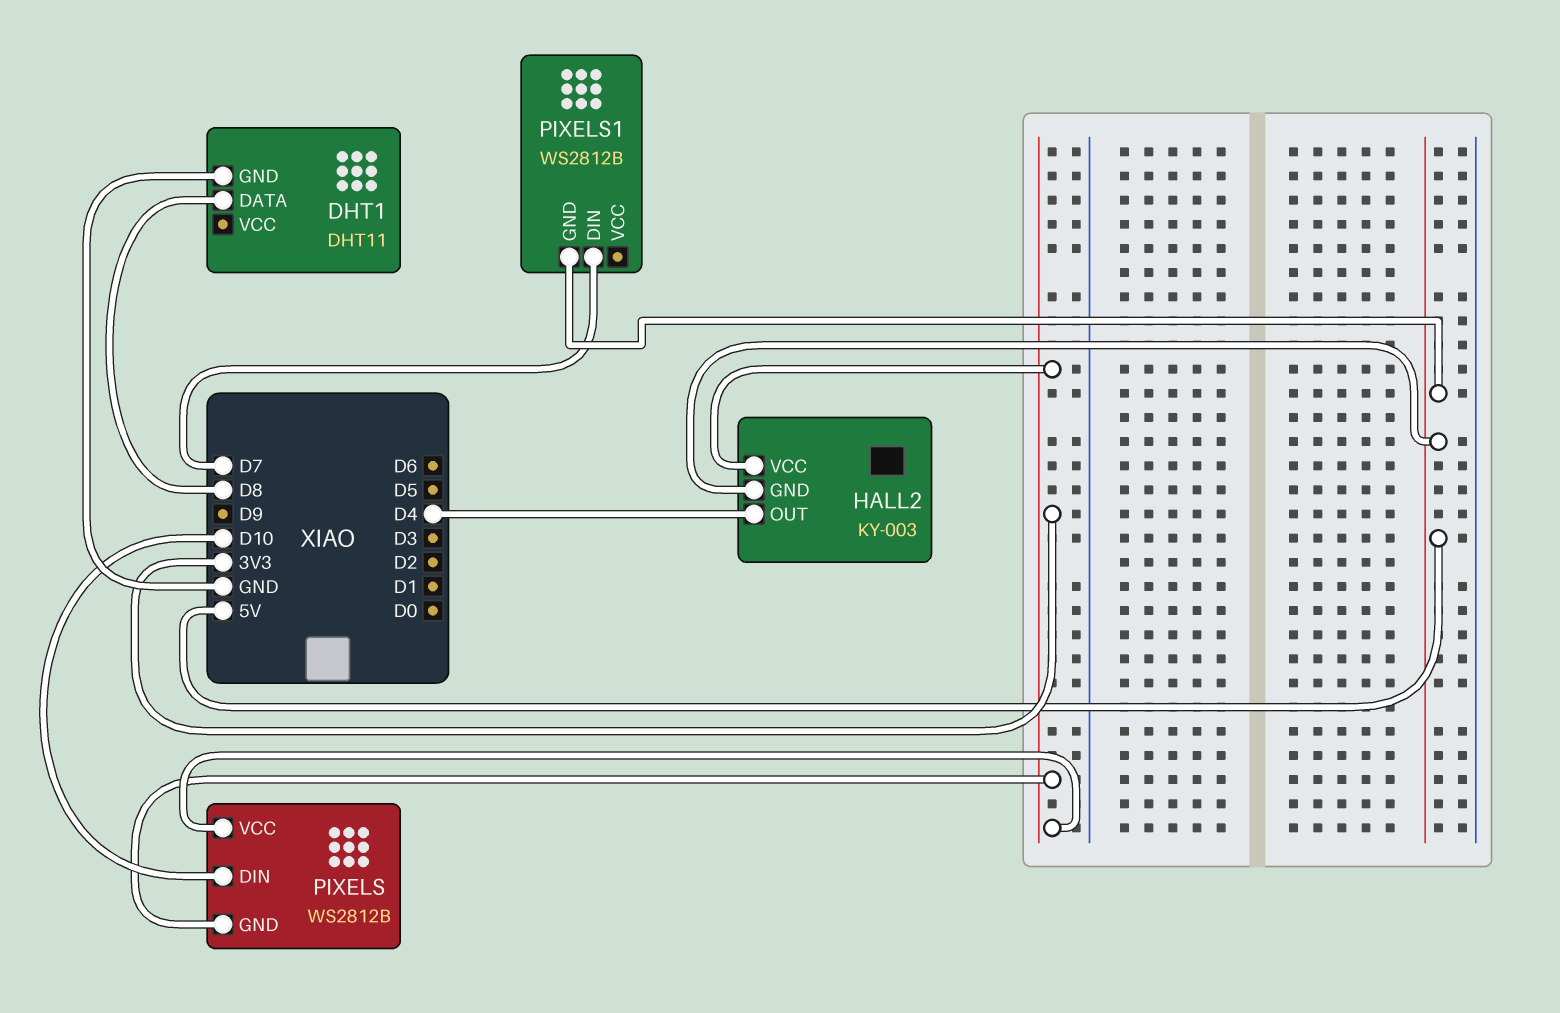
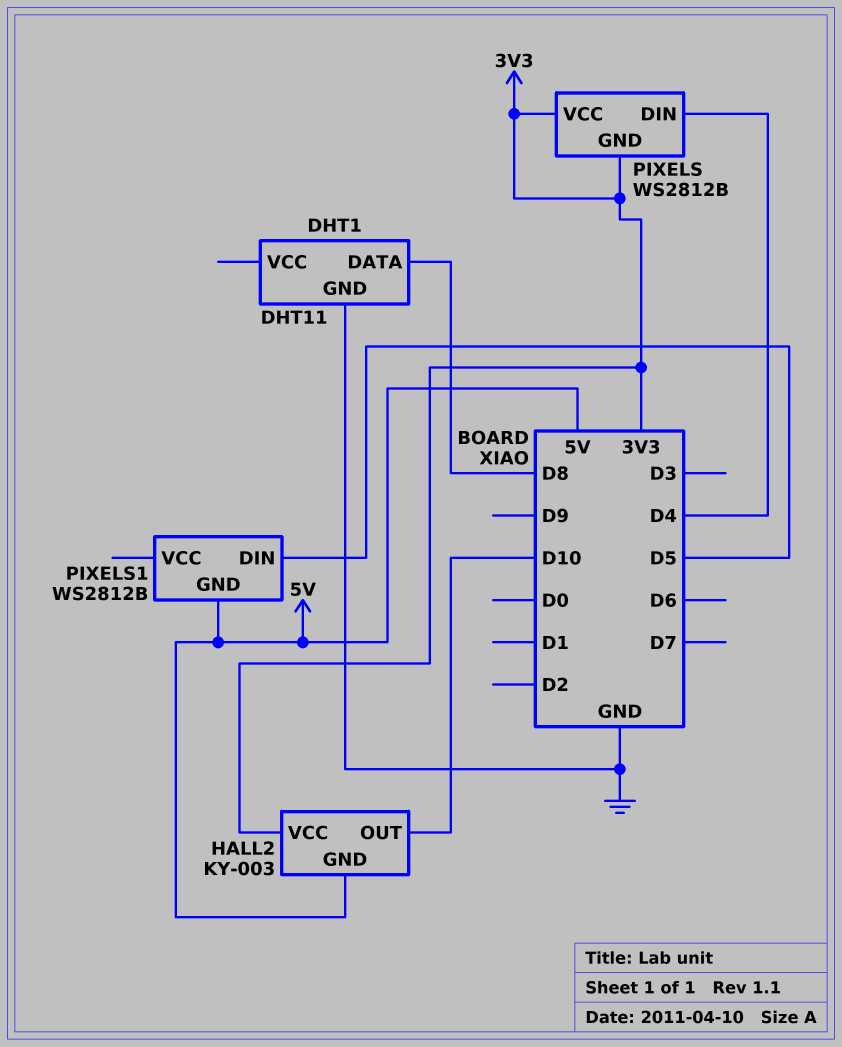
HALL2 pin OUT: D4 -> D10
PIXELS pin DIN: D10 -> D4
PIXELS1 pin DIN: D7 -> D5

